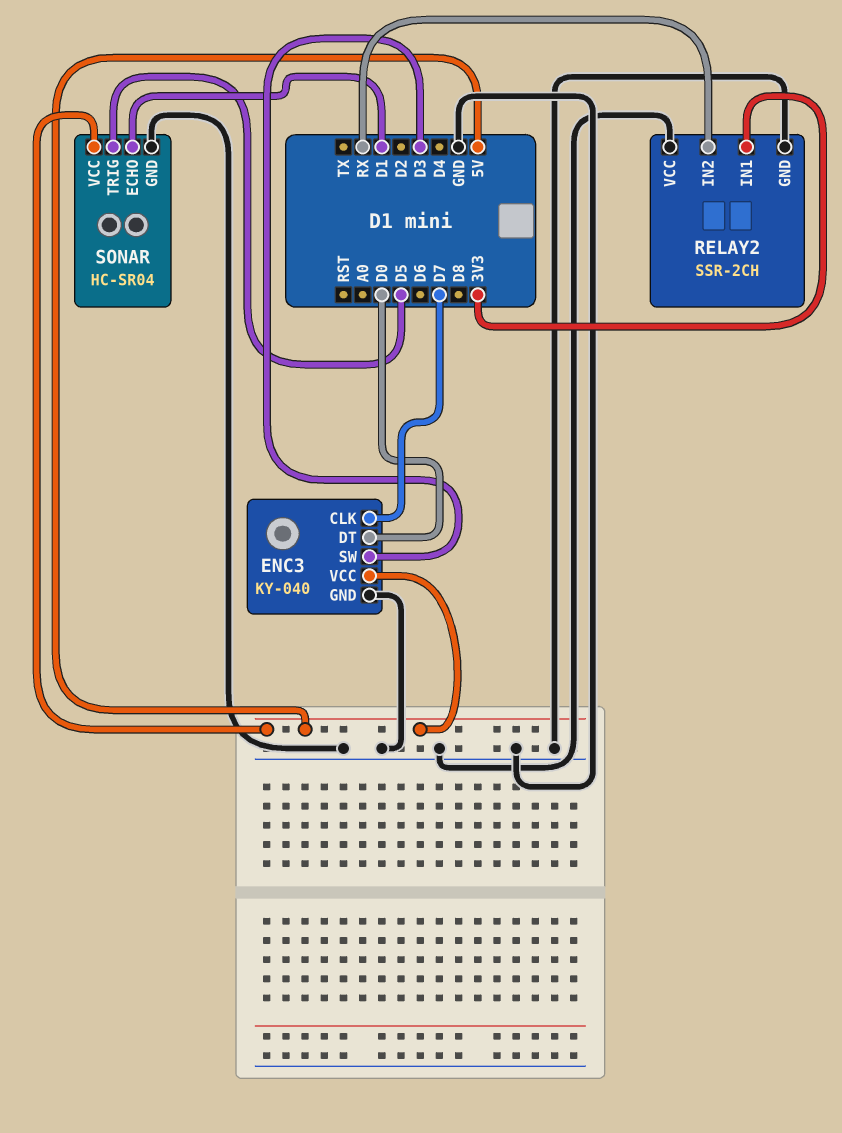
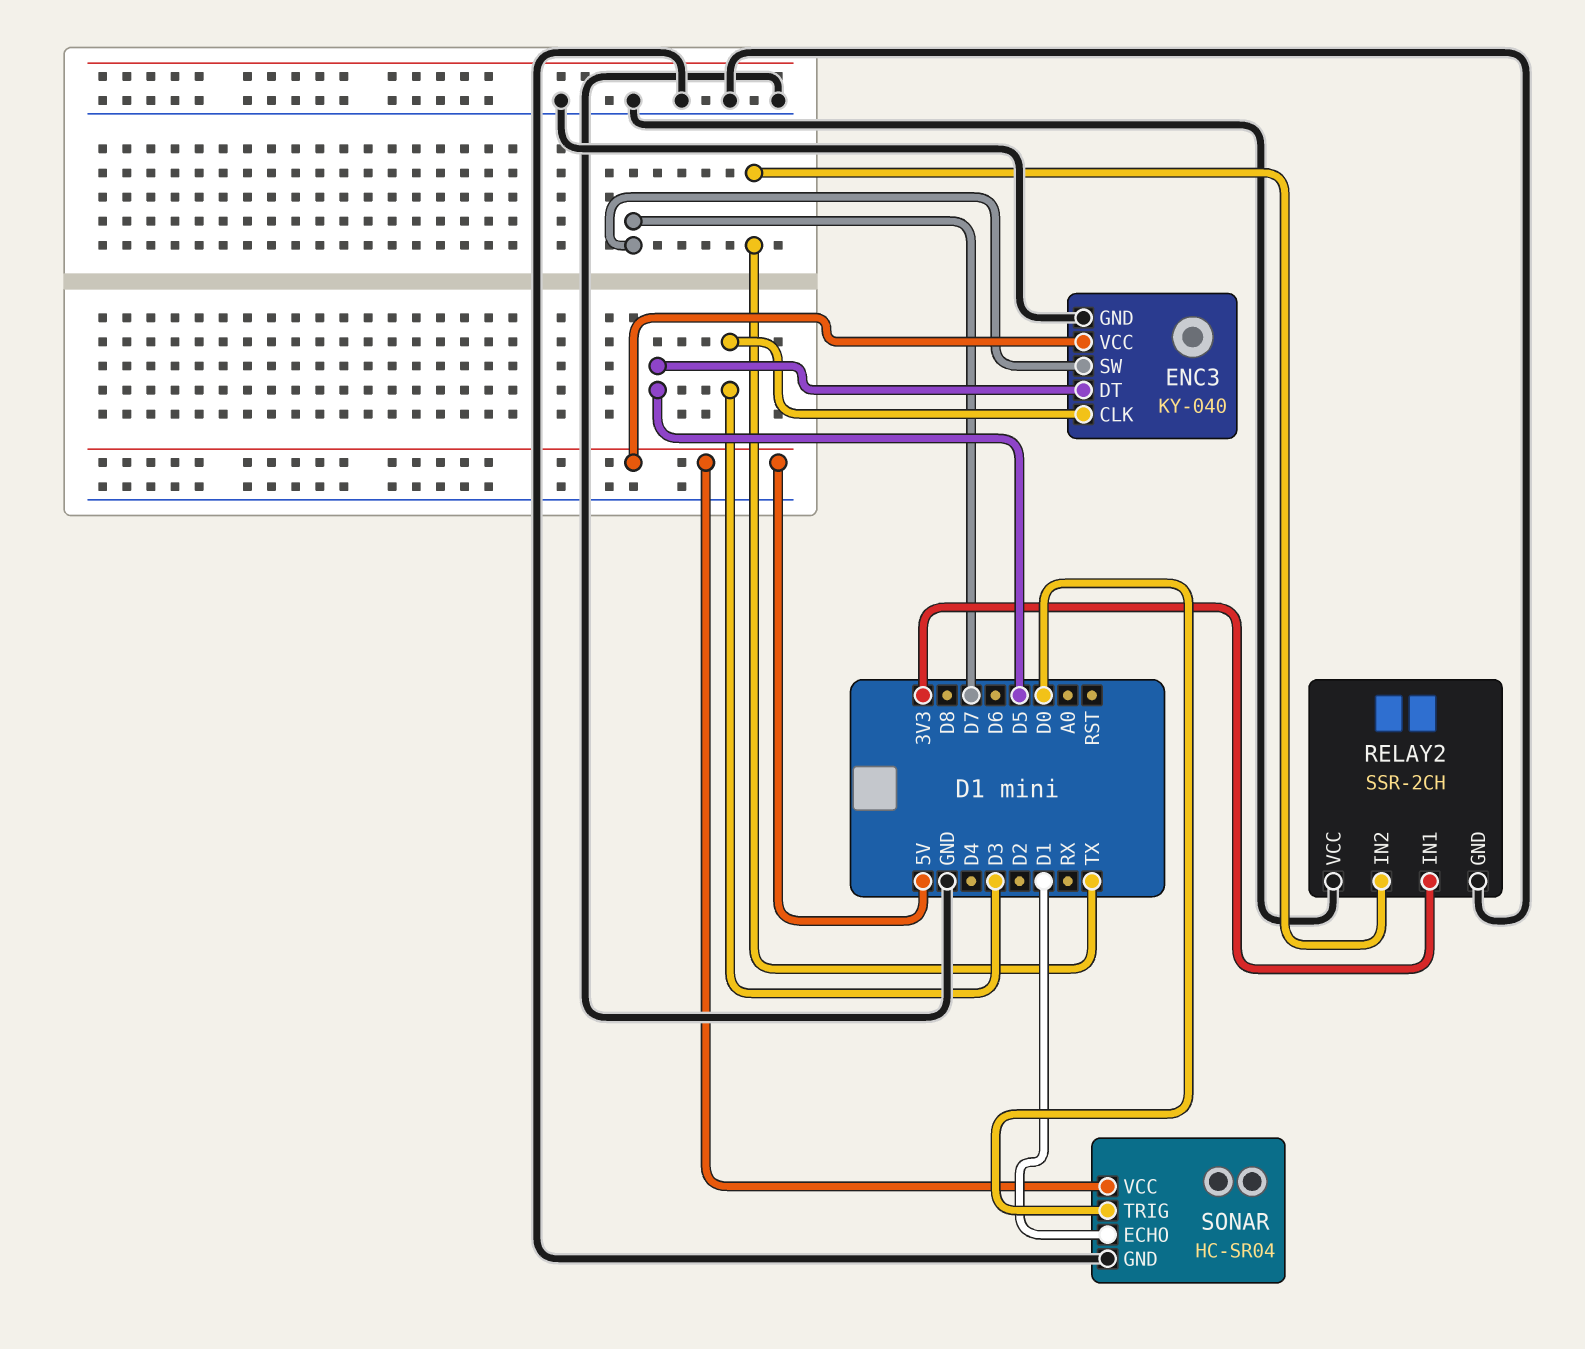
ENC3 pin CLK: D7 -> D3
ENC3 pin DT: D0 -> D5
ENC3 pin SW: D3 -> D7
RELAY2 pin IN2: RX -> TX
SONAR pin TRIG: D5 -> D0

